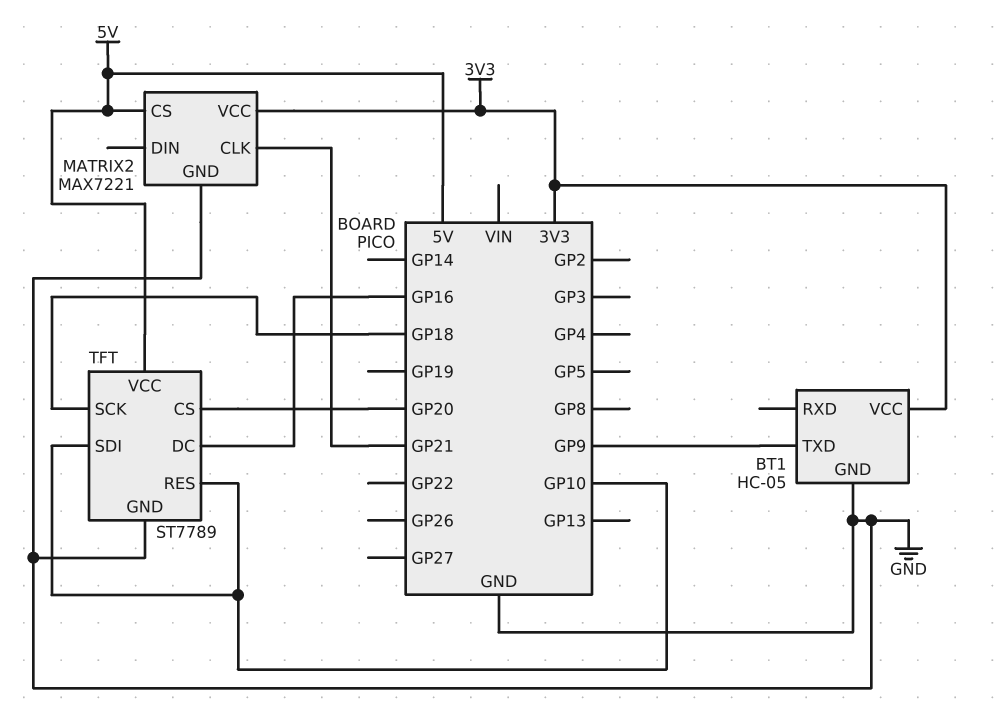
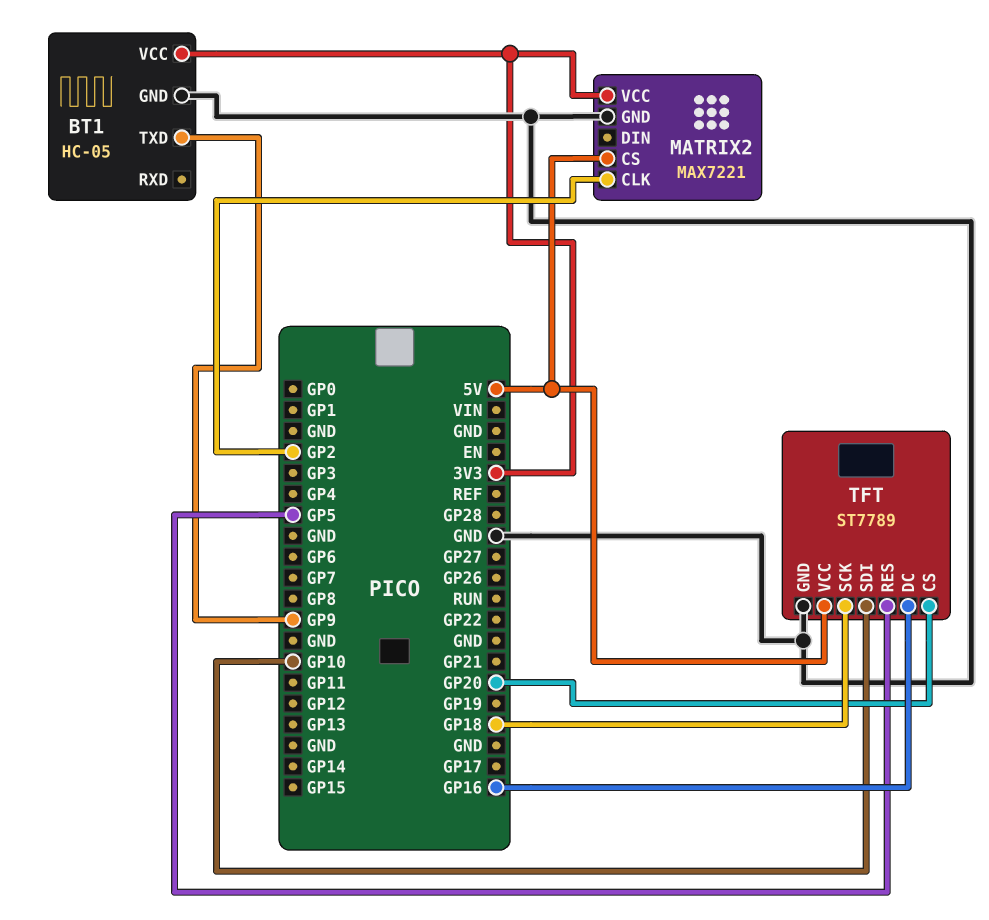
MATRIX2 pin CLK: GP21 -> GP2
TFT pin RES: GP10 -> GP5

